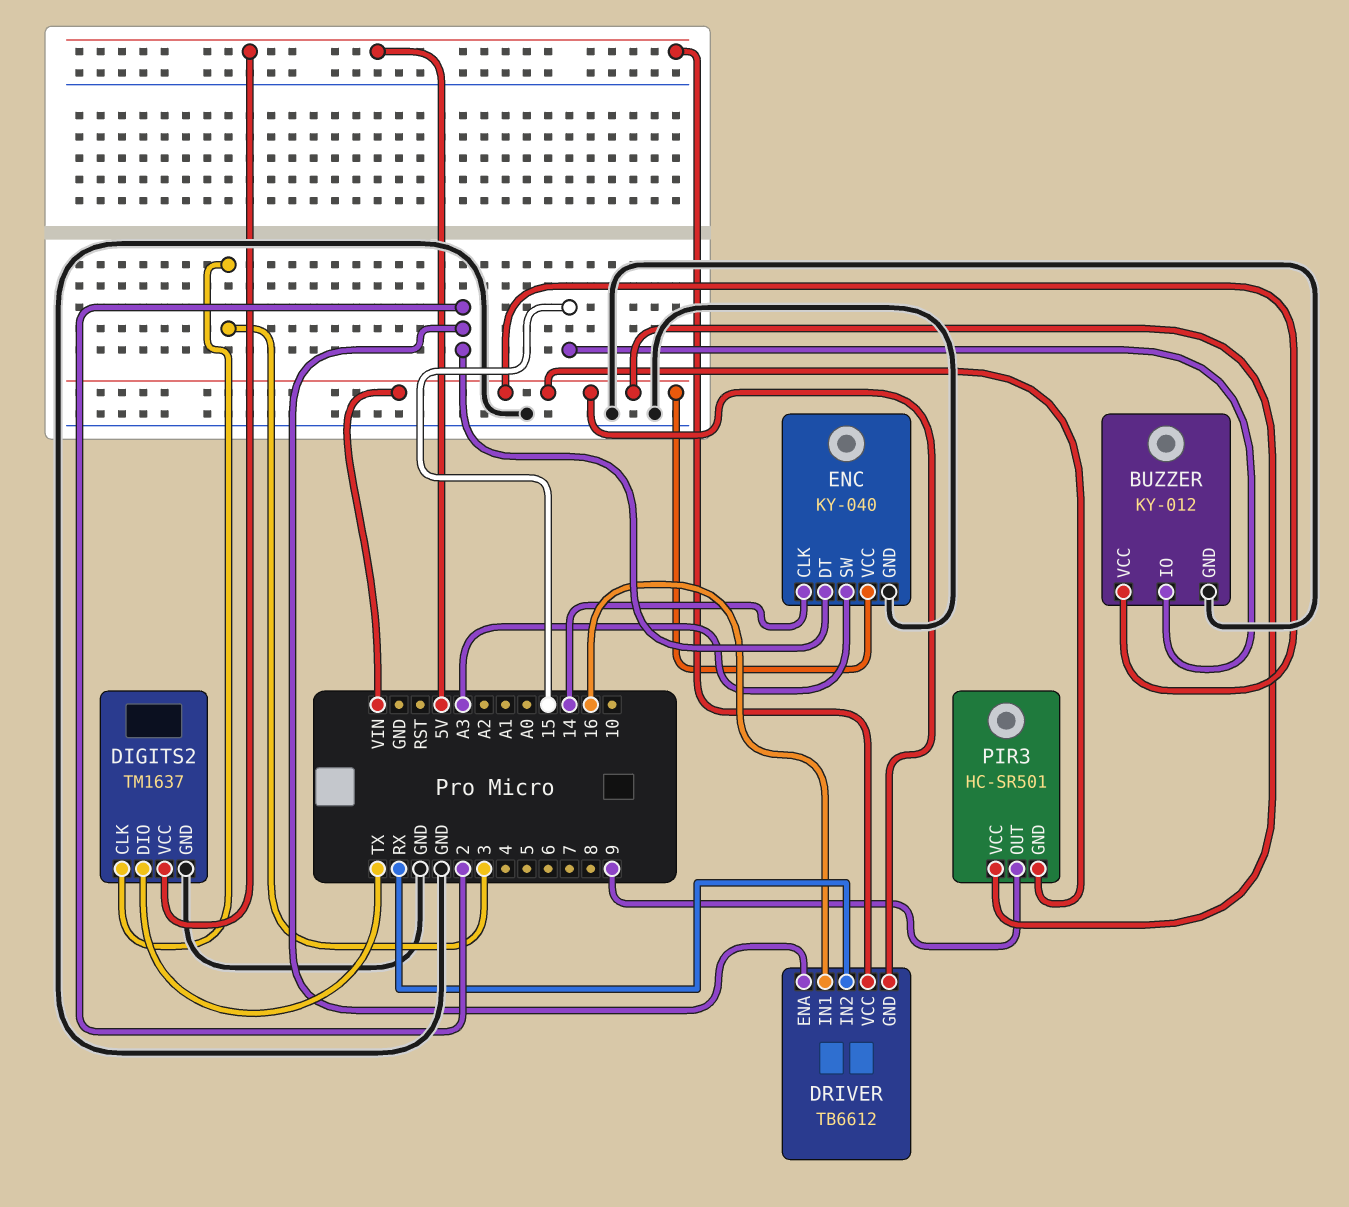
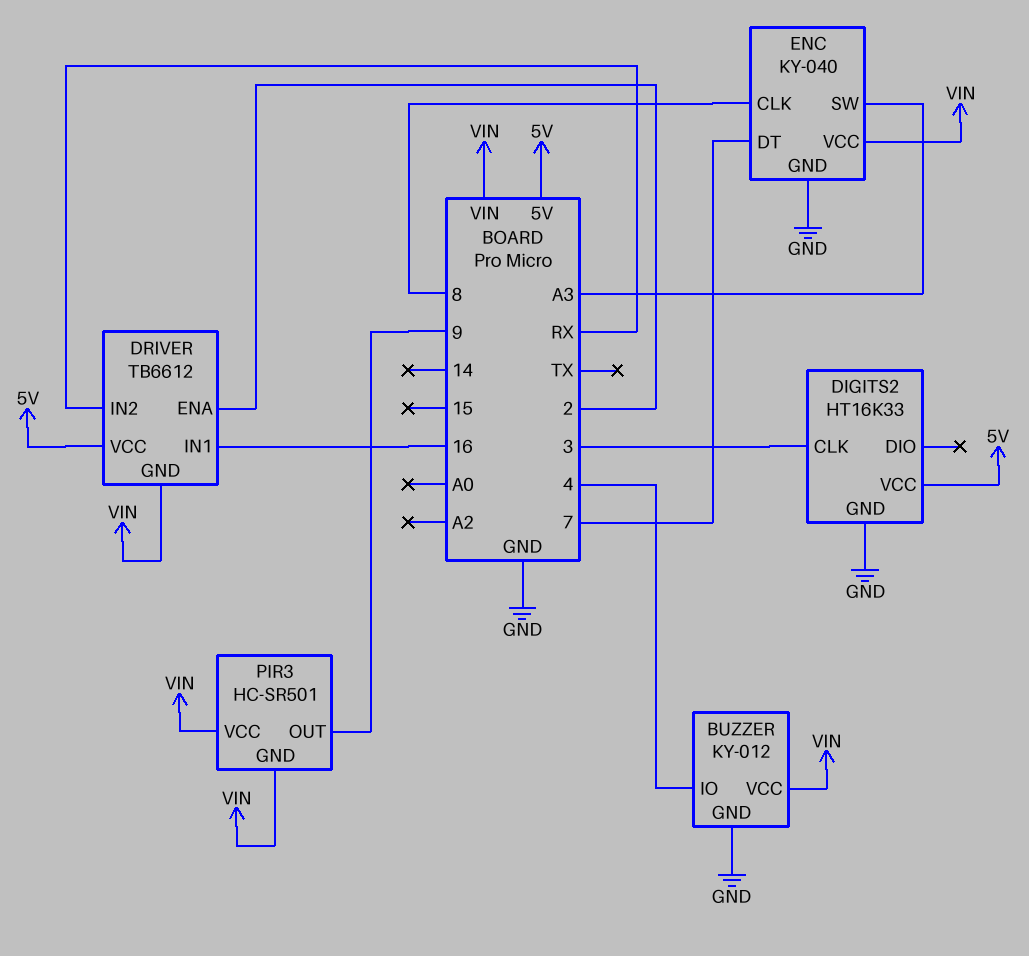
BUZZER pin IO: 15 -> 4
DIGITS2: TM1637 -> HT16K33
DIGITS2 pin DIO: TX -> none
ENC pin CLK: 14 -> 8
ENC pin DT: 2 -> 7

